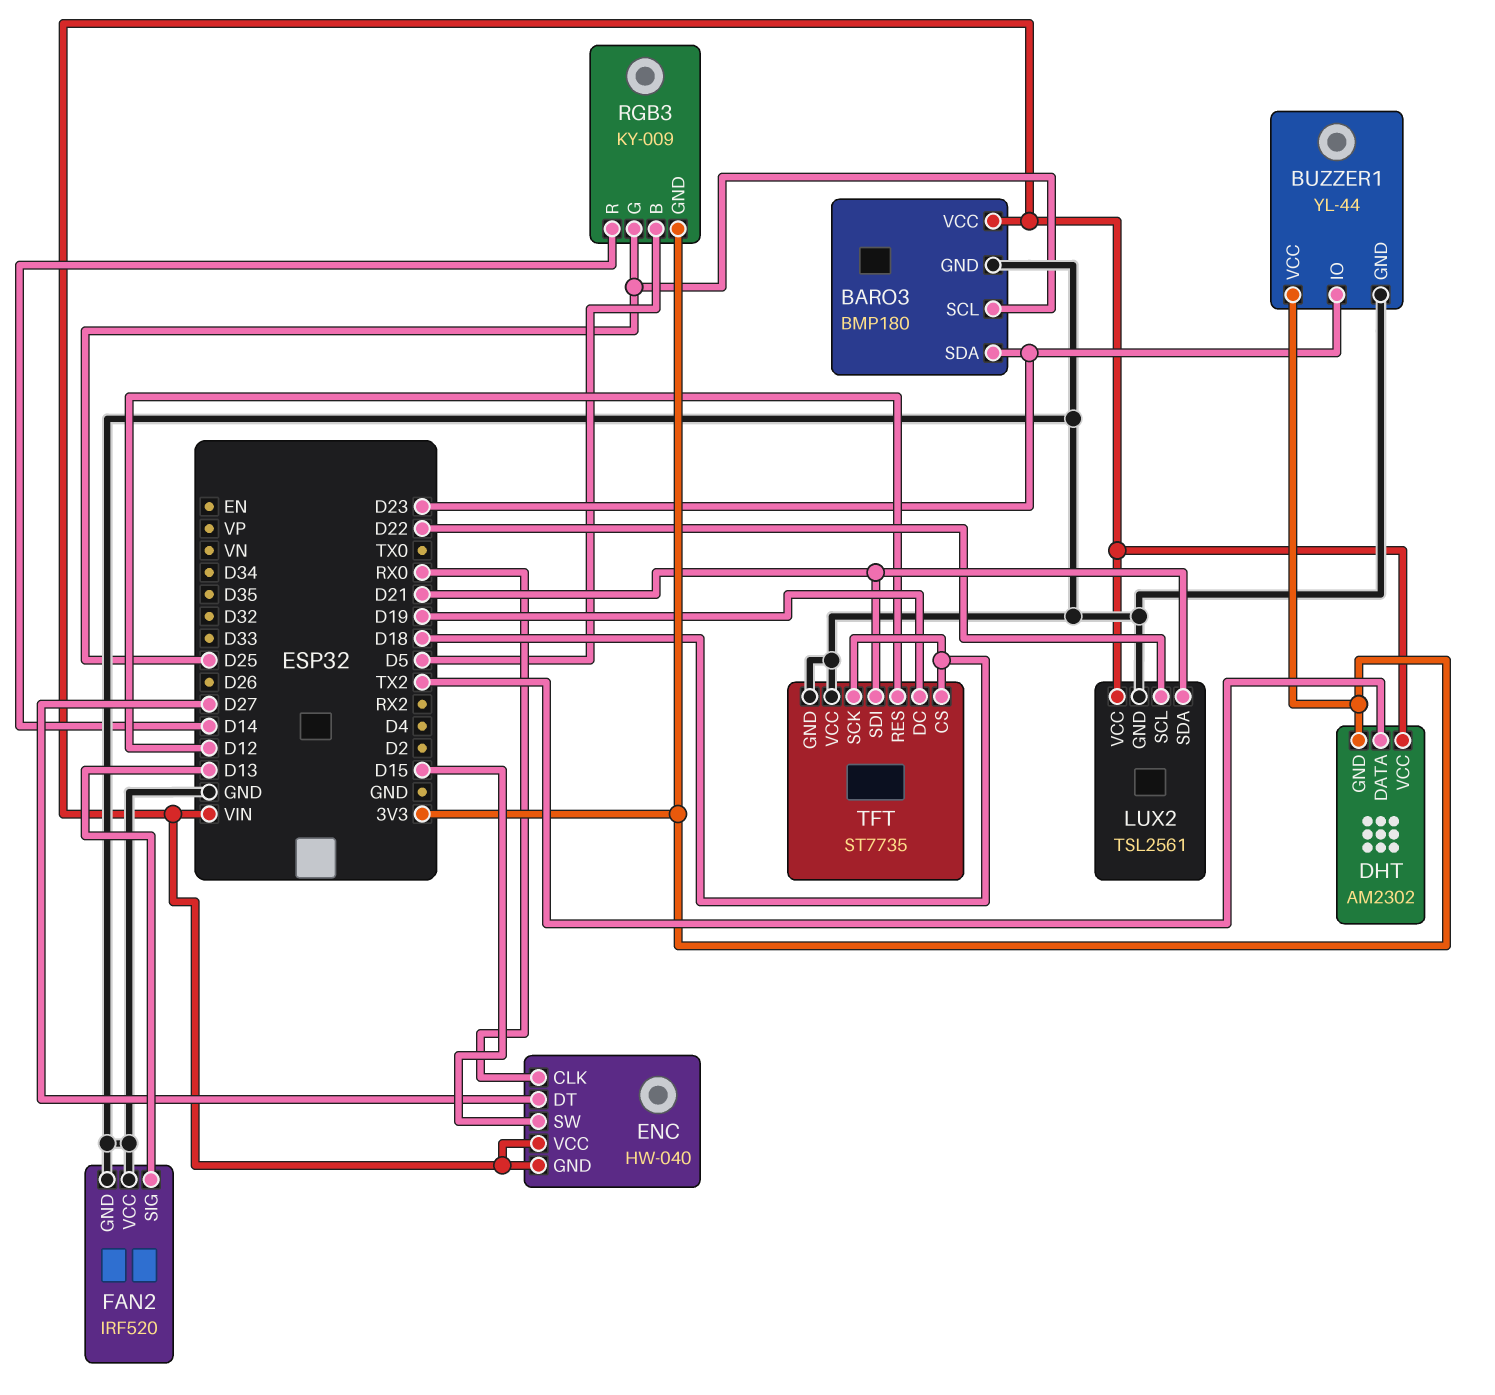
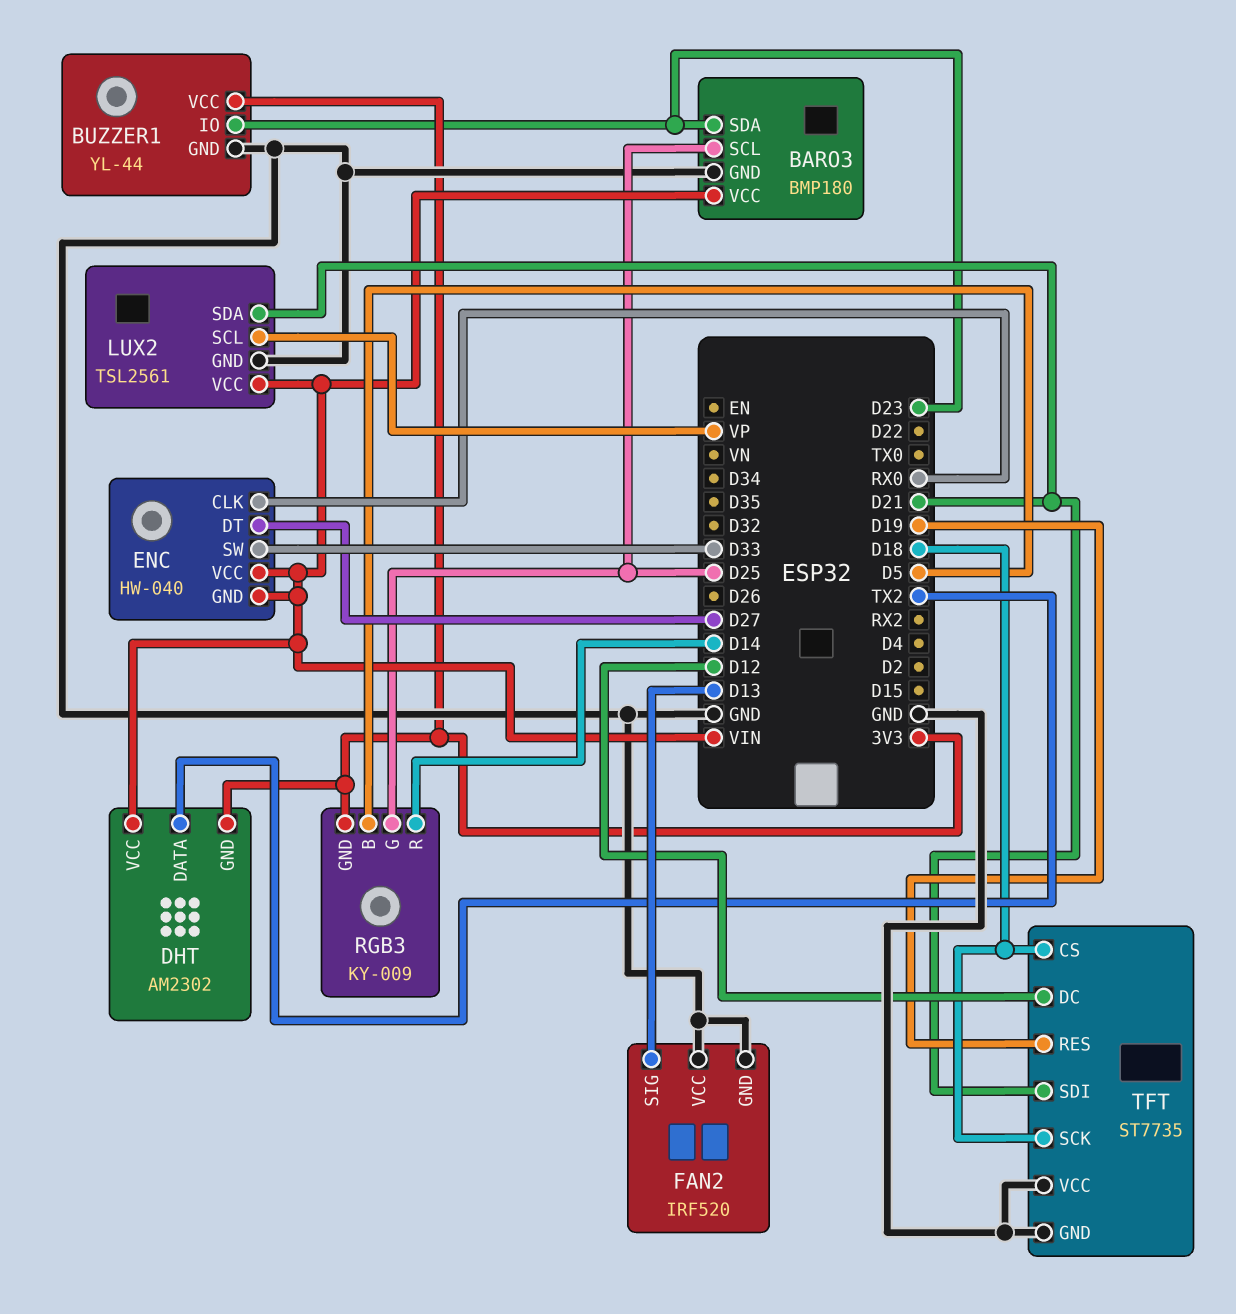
ENC pin SW: D15 -> D33
LUX2 pin SCL: D22 -> VP
TFT pin DC: D19 -> D12
TFT pin RES: D12 -> D19

